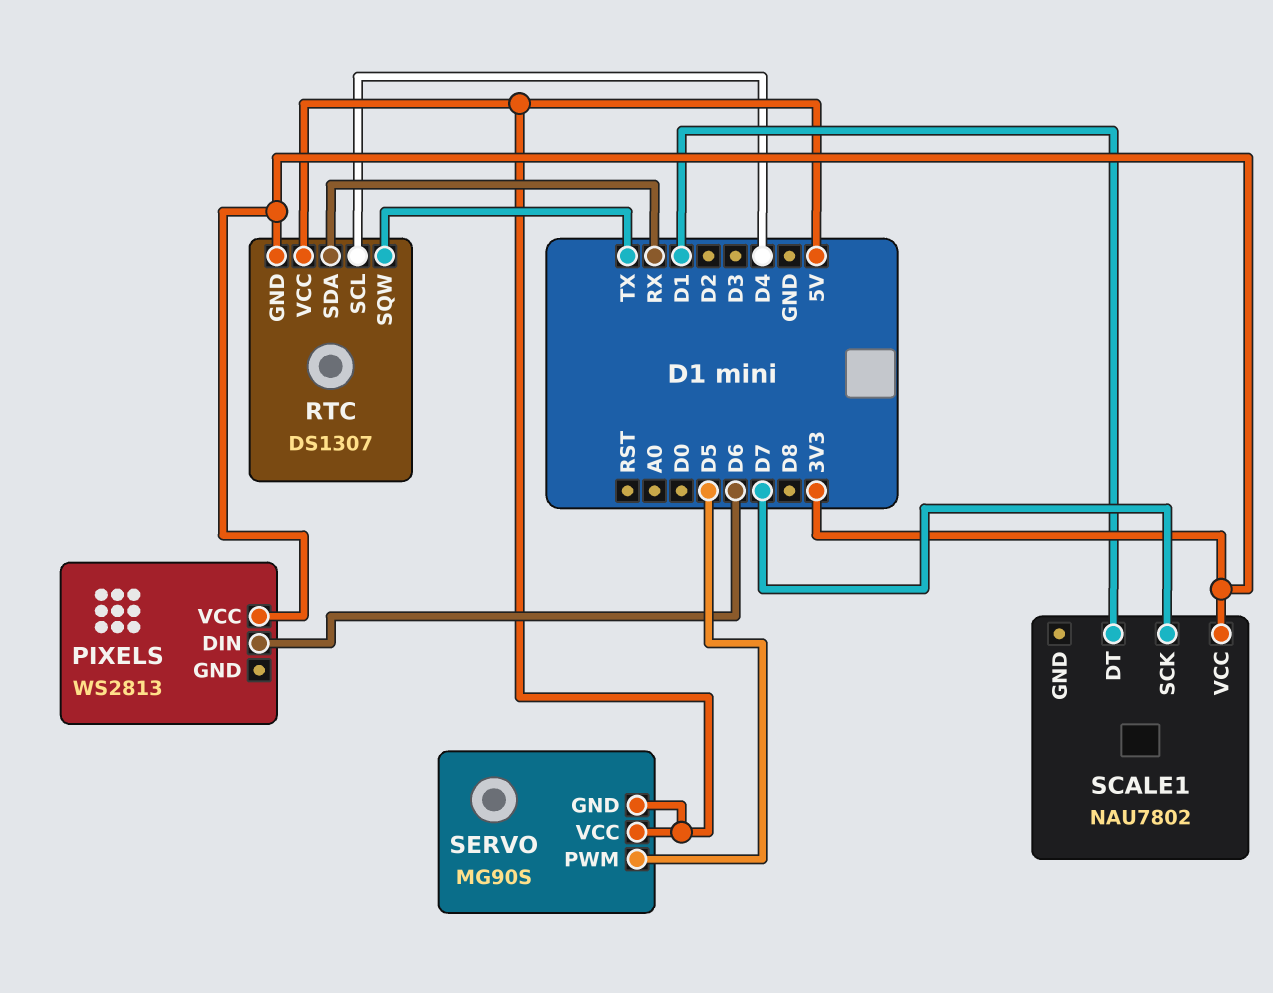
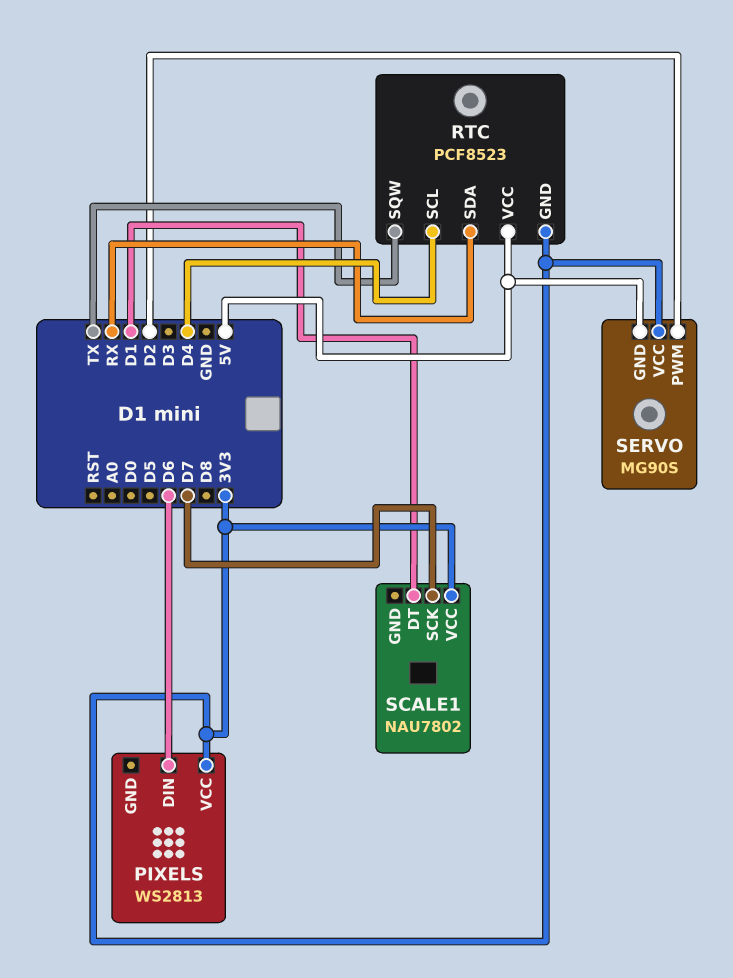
RTC: DS1307 -> PCF8523
SERVO pin PWM: D5 -> D2
SERVO pin VCC: 5V -> 3V3

